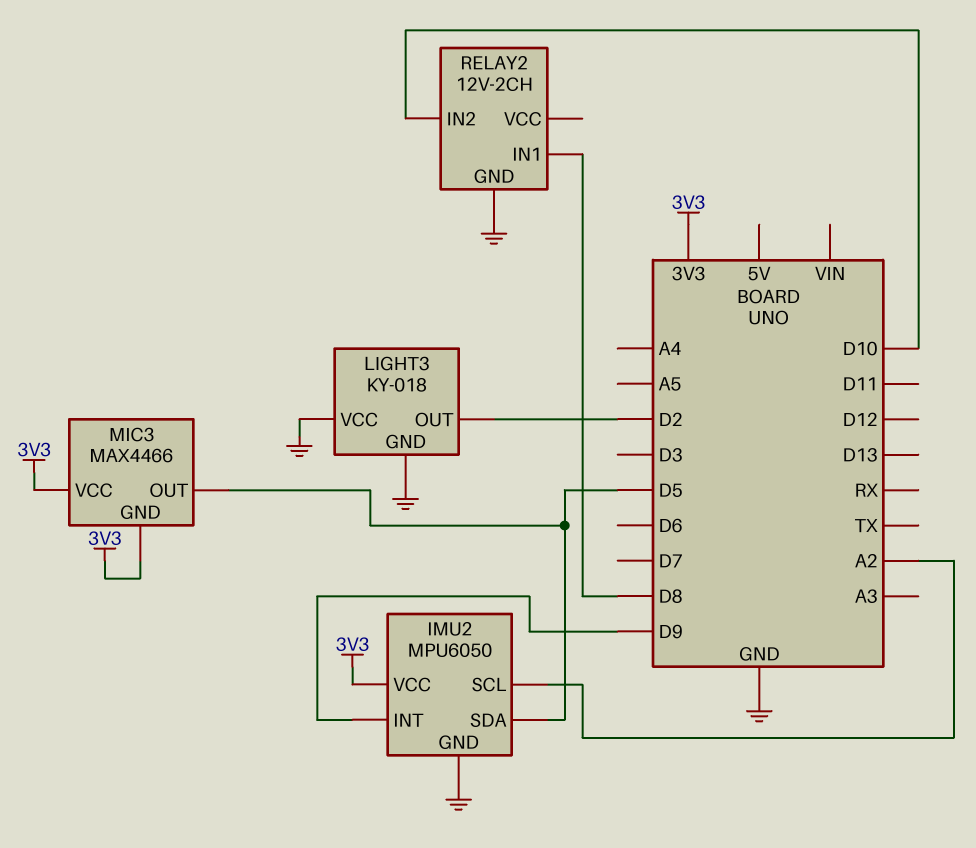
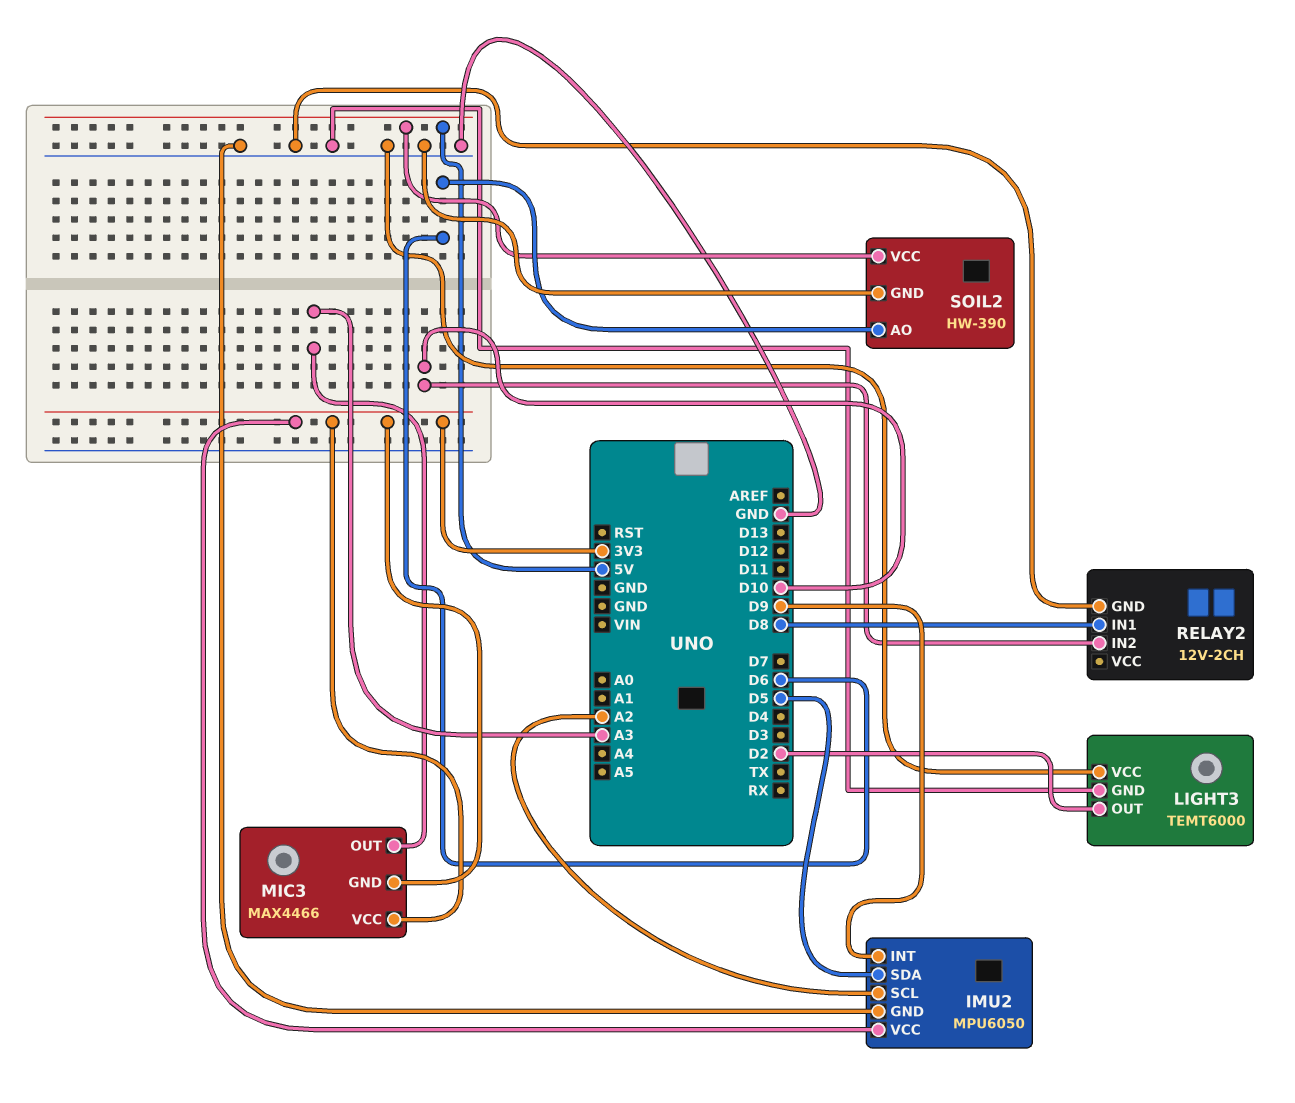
LIGHT3: KY-018 -> TEMT6000
MIC3 pin OUT: D5 -> A3
SOIL2: none -> HW-390
SOIL2 pin AO: none -> D6
SOIL2 pin GND: none -> GND
SOIL2 pin VCC: none -> 5V

